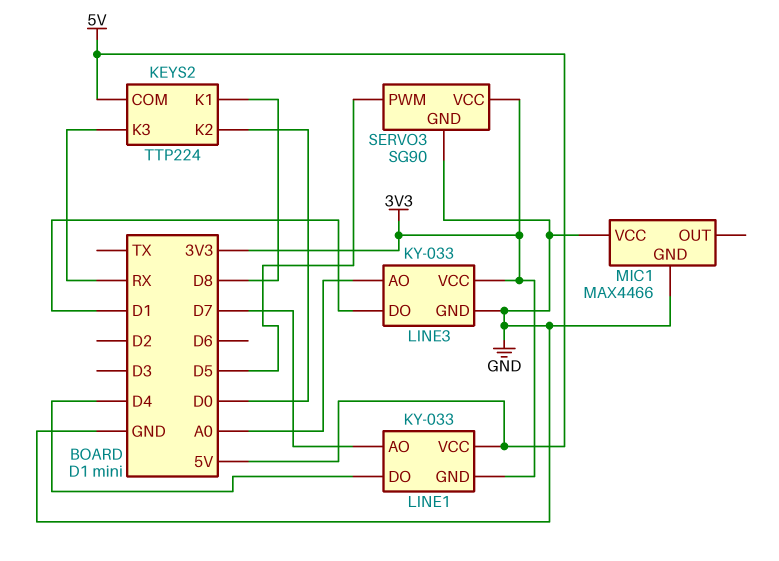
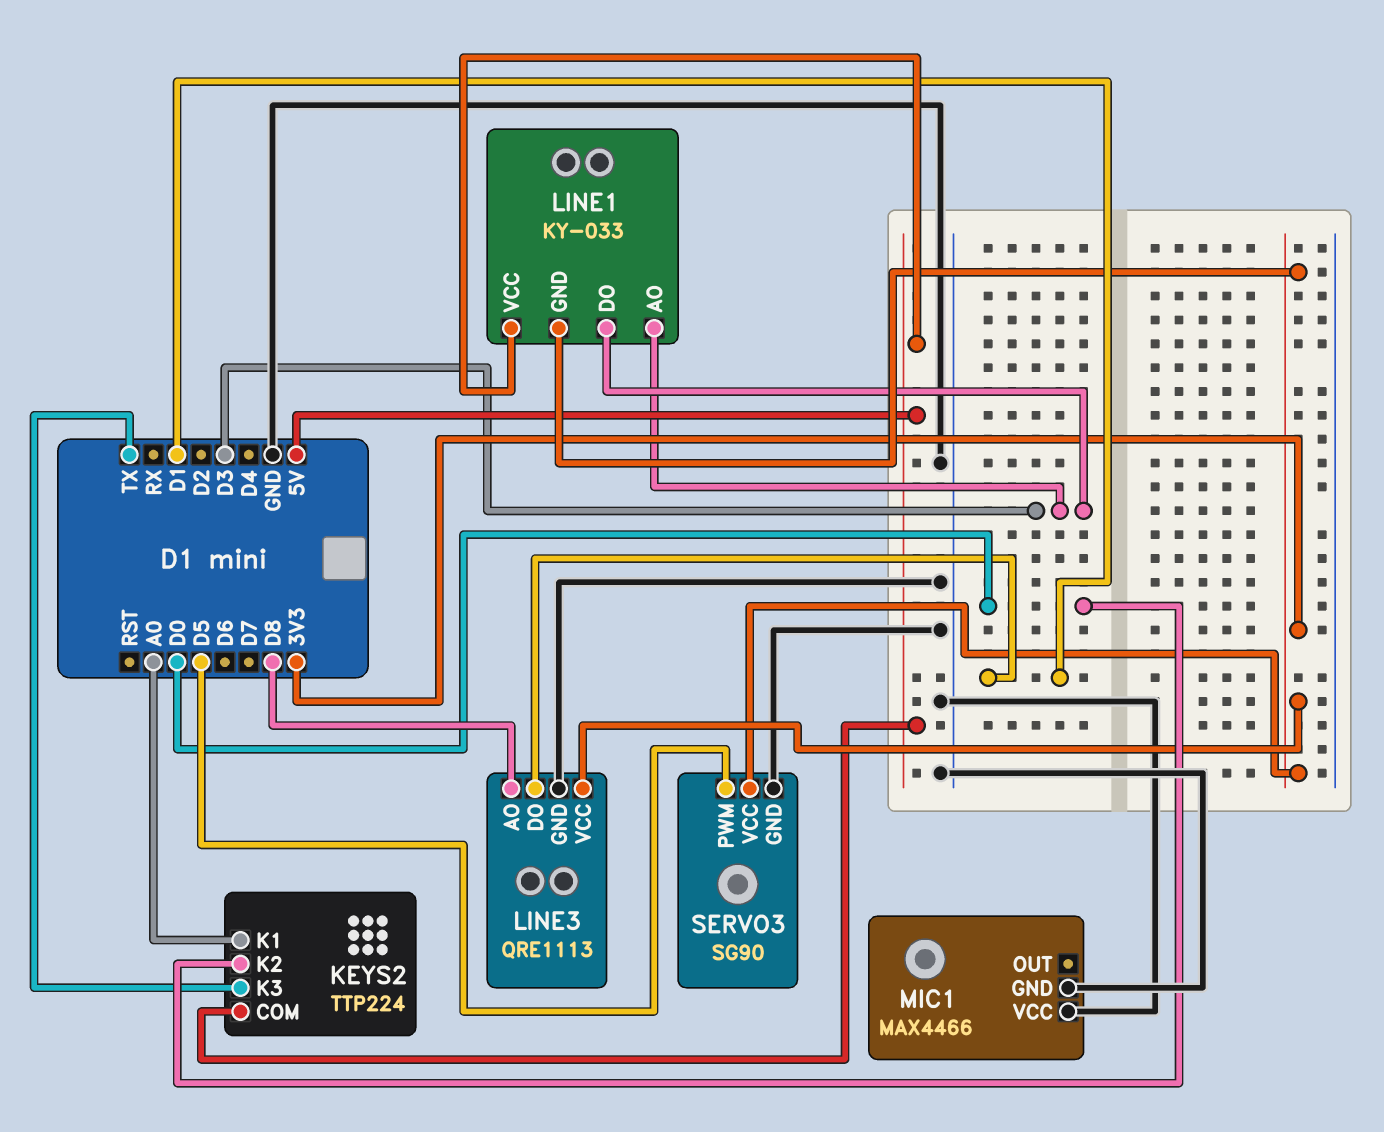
KEYS2 pin K1: D8 -> A0
KEYS2 pin K3: RX -> TX
LINE1 pin AO: D7 -> D3
LINE1 pin DO: D4 -> D3
LINE3: KY-033 -> QRE1113
LINE3 pin AO: A0 -> D8

